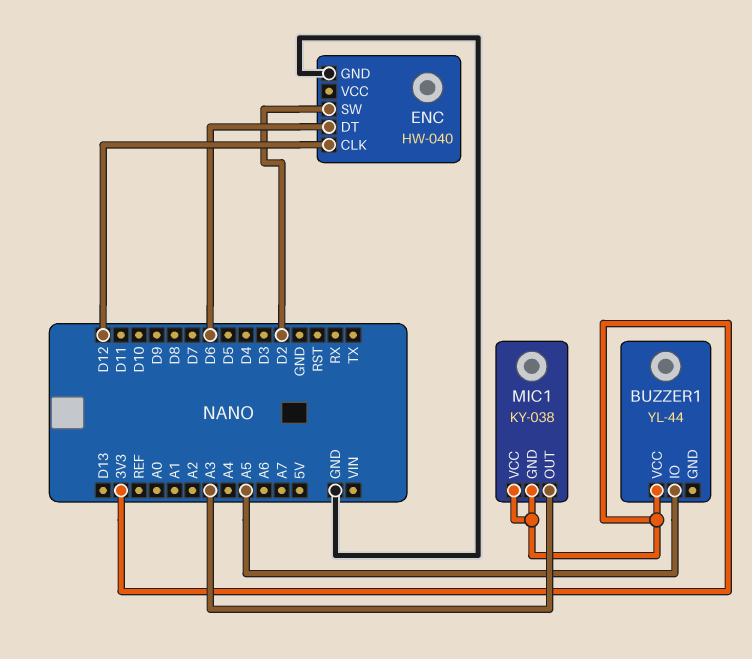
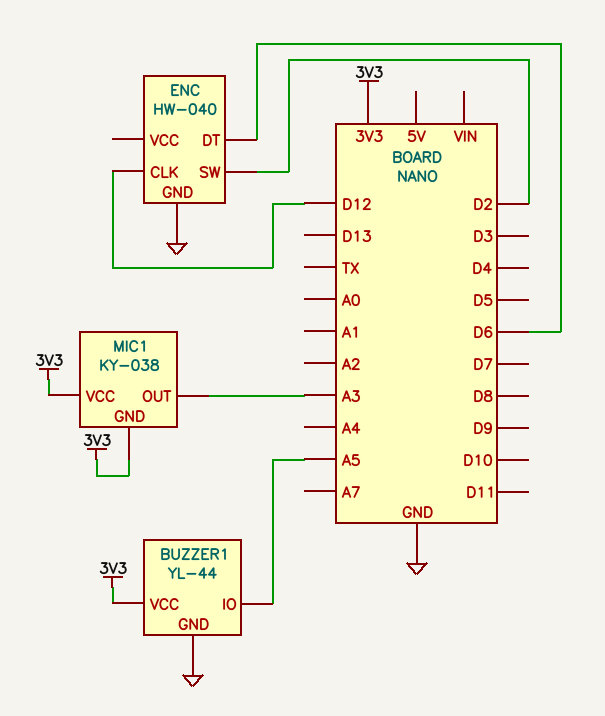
BUZZER1 pin GND: none -> GND

